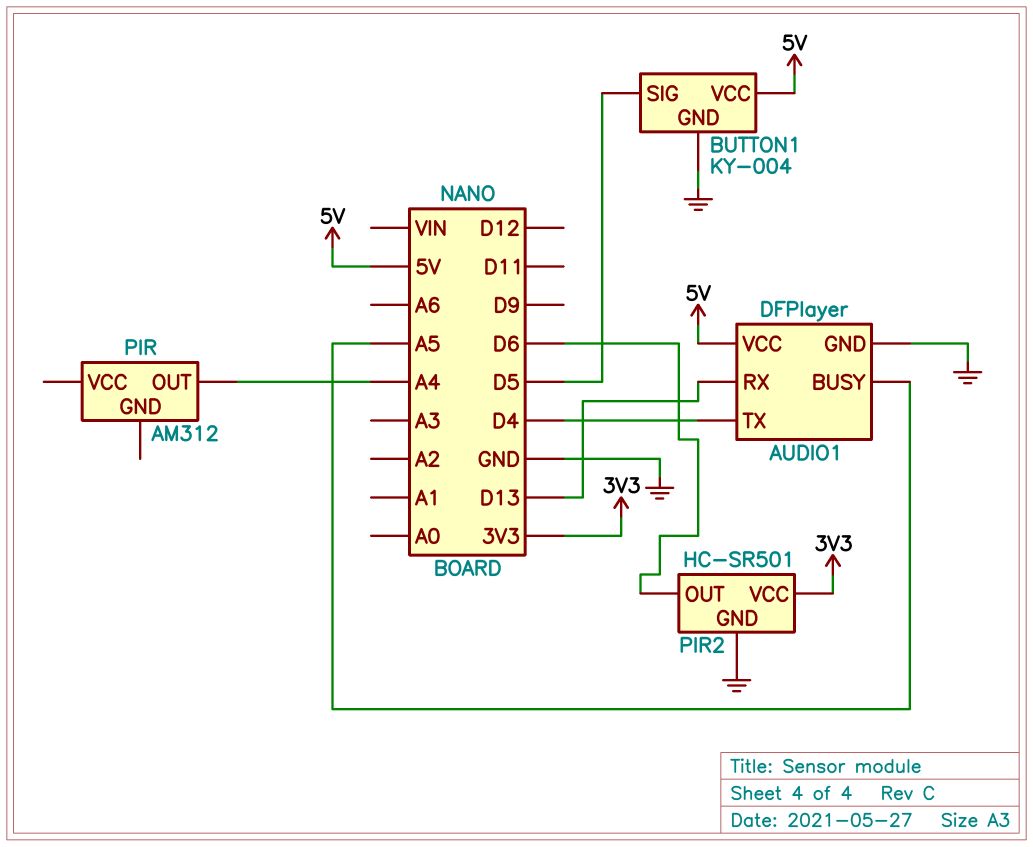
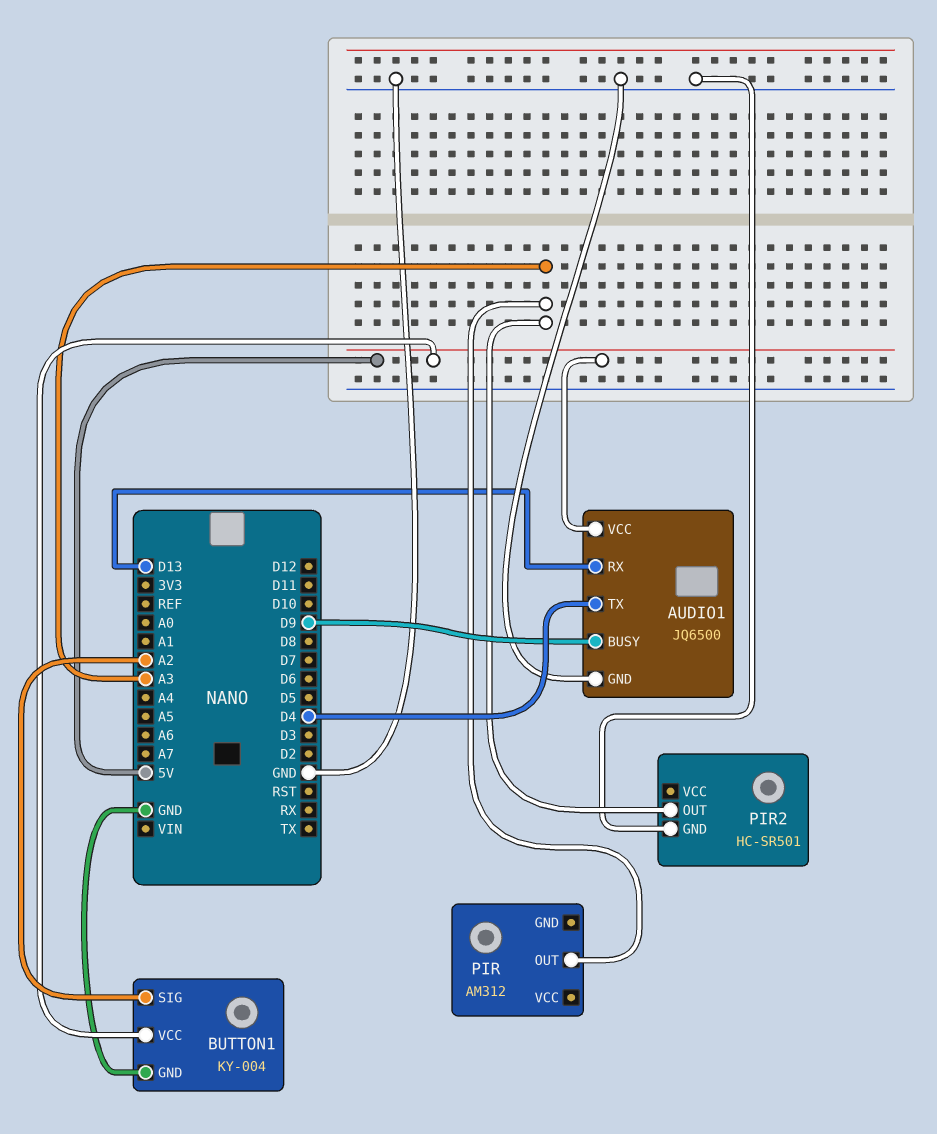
AUDIO1: DFPlayer -> JQ6500
AUDIO1 pin BUSY: A5 -> D9
BUTTON1 pin SIG: D5 -> A2
PIR pin OUT: A4 -> A3
PIR2 pin OUT: D6 -> A3
PIR2 pin VCC: 3V3 -> none

